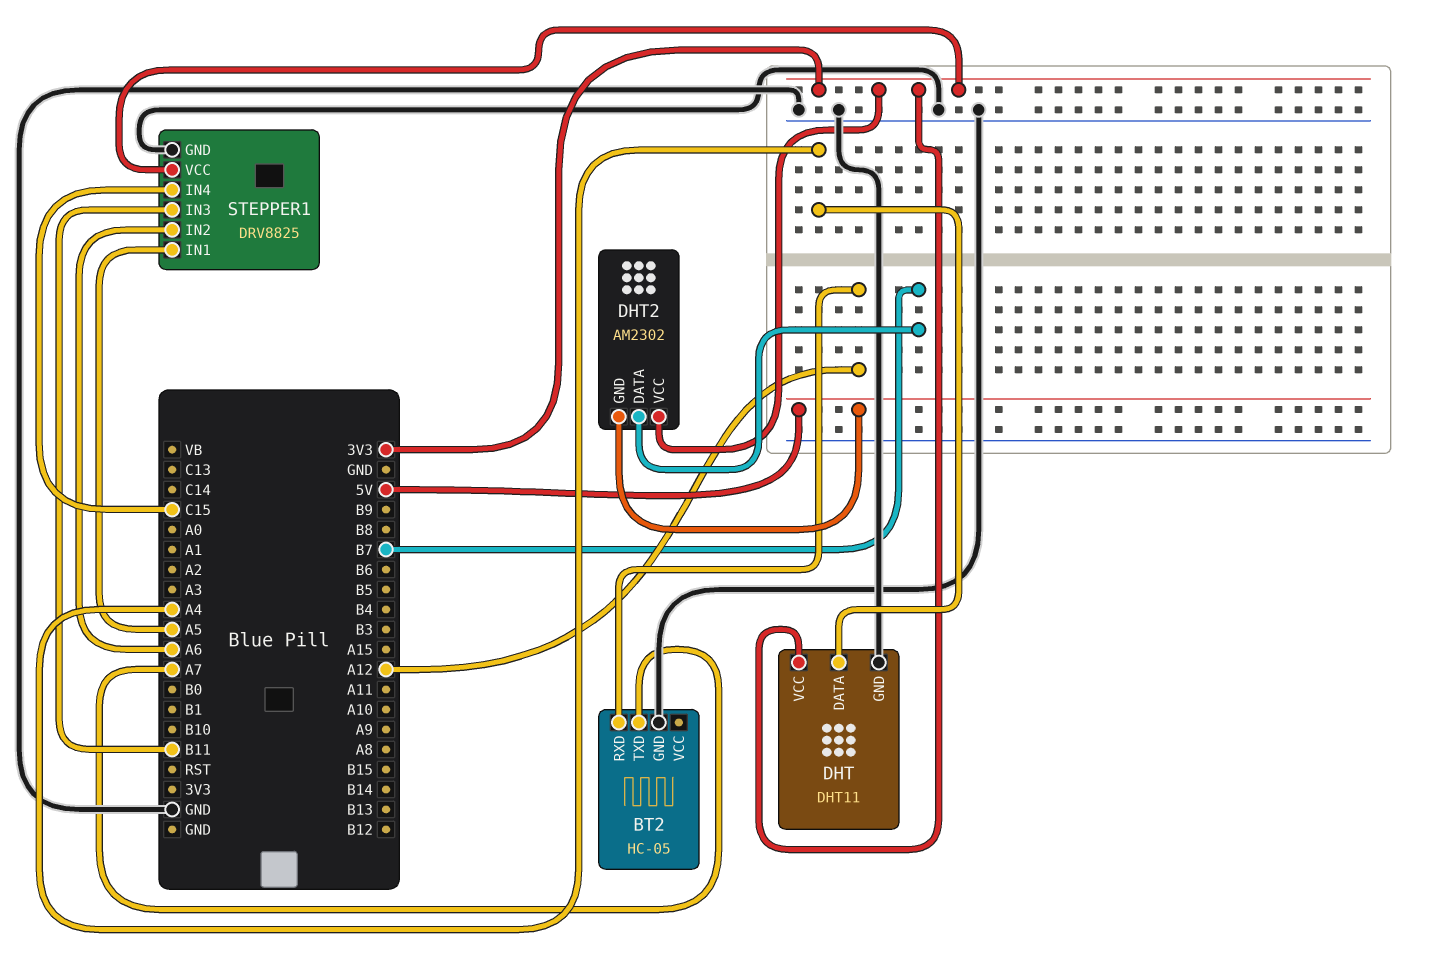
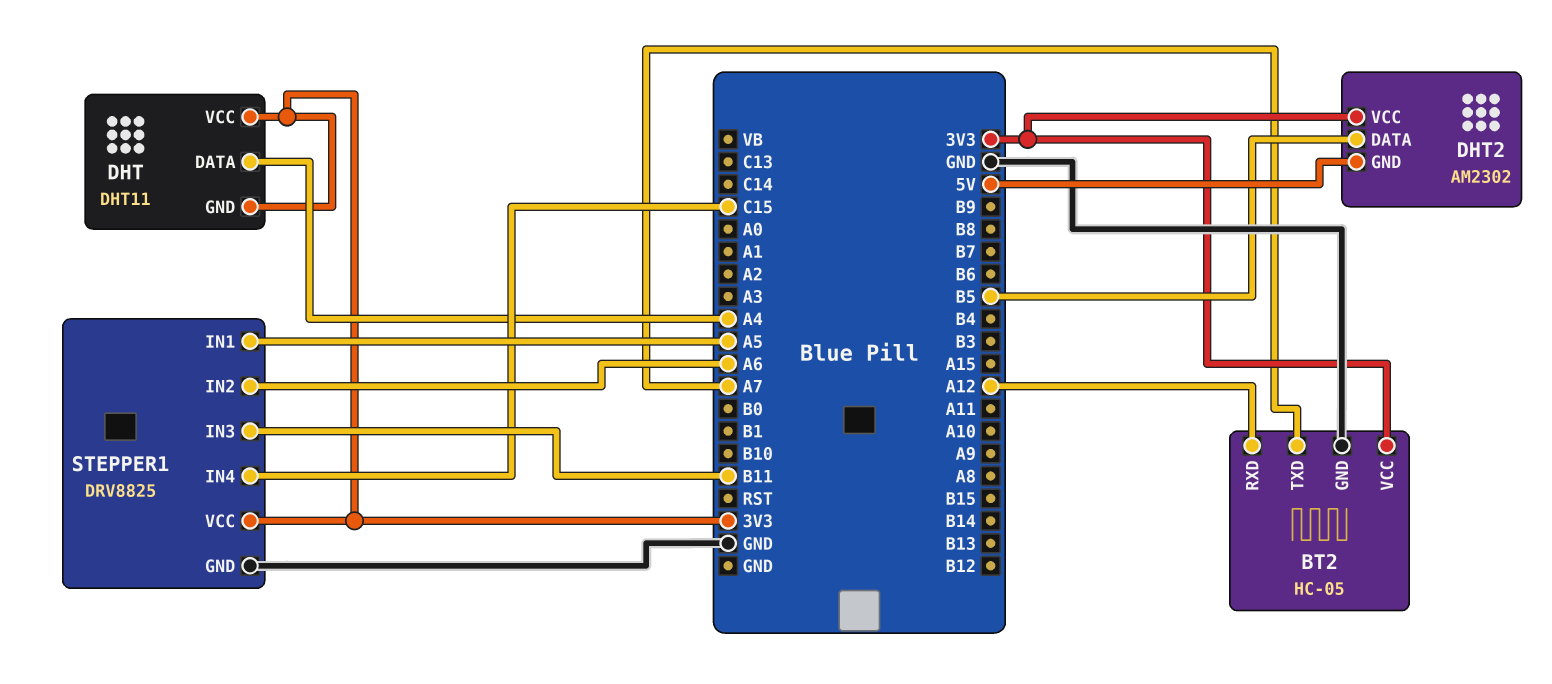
BT2 pin VCC: none -> 3V3
DHT pin GND: GND -> 3V3
DHT2 pin DATA: B7 -> B5

